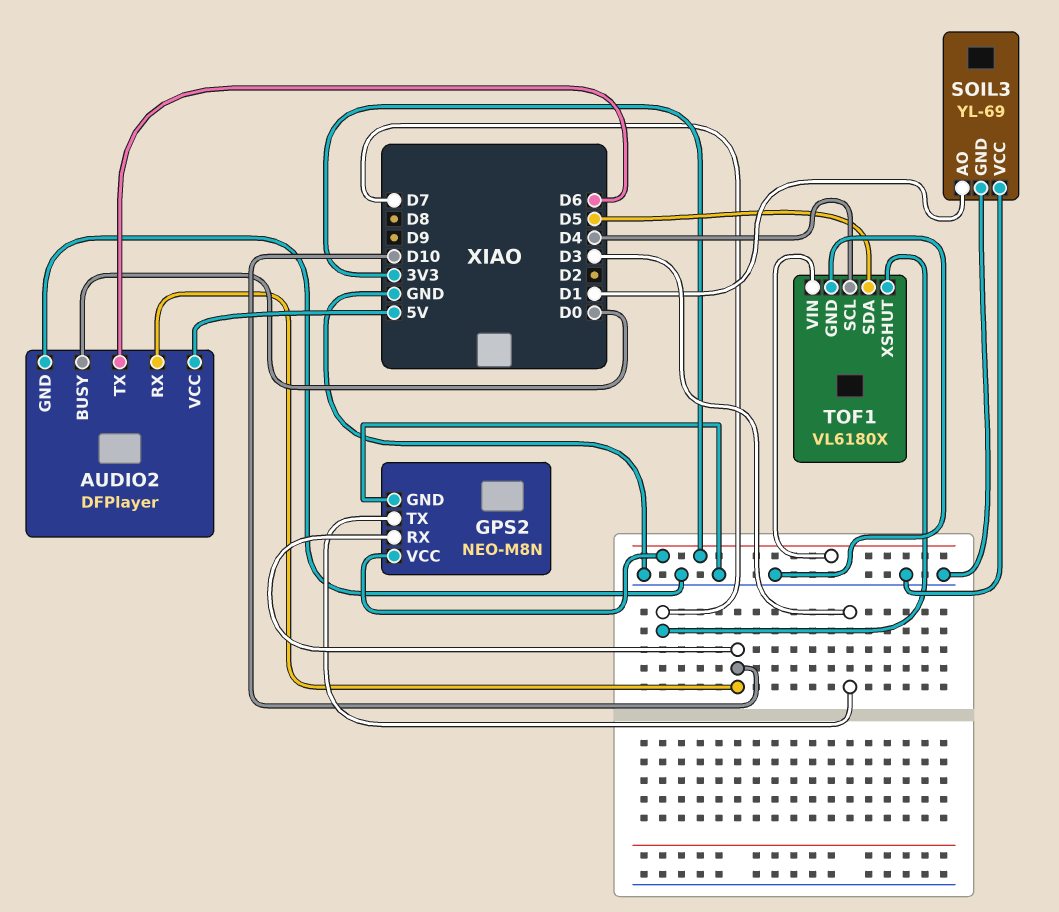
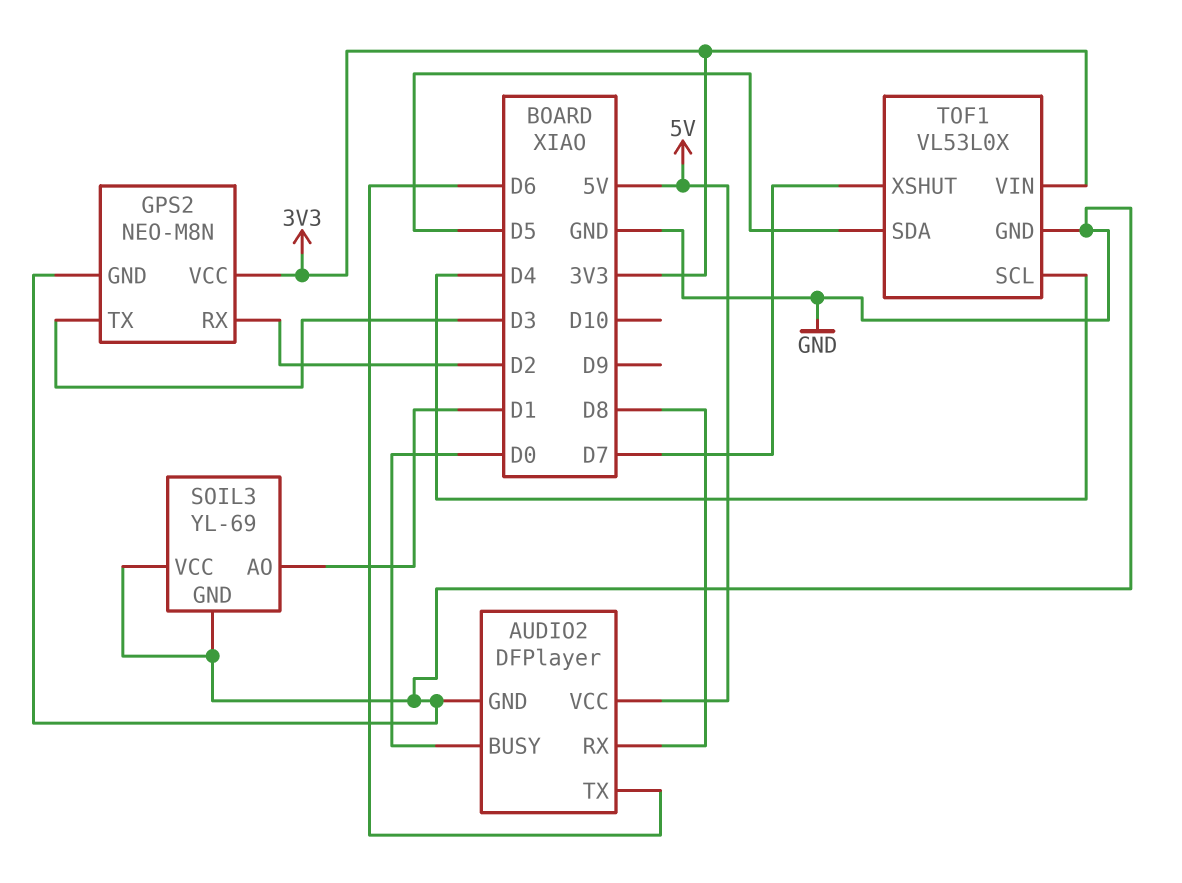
AUDIO2 pin RX: D10 -> D8
GPS2 pin RX: D10 -> D2
TOF1: VL6180X -> VL53L0X

